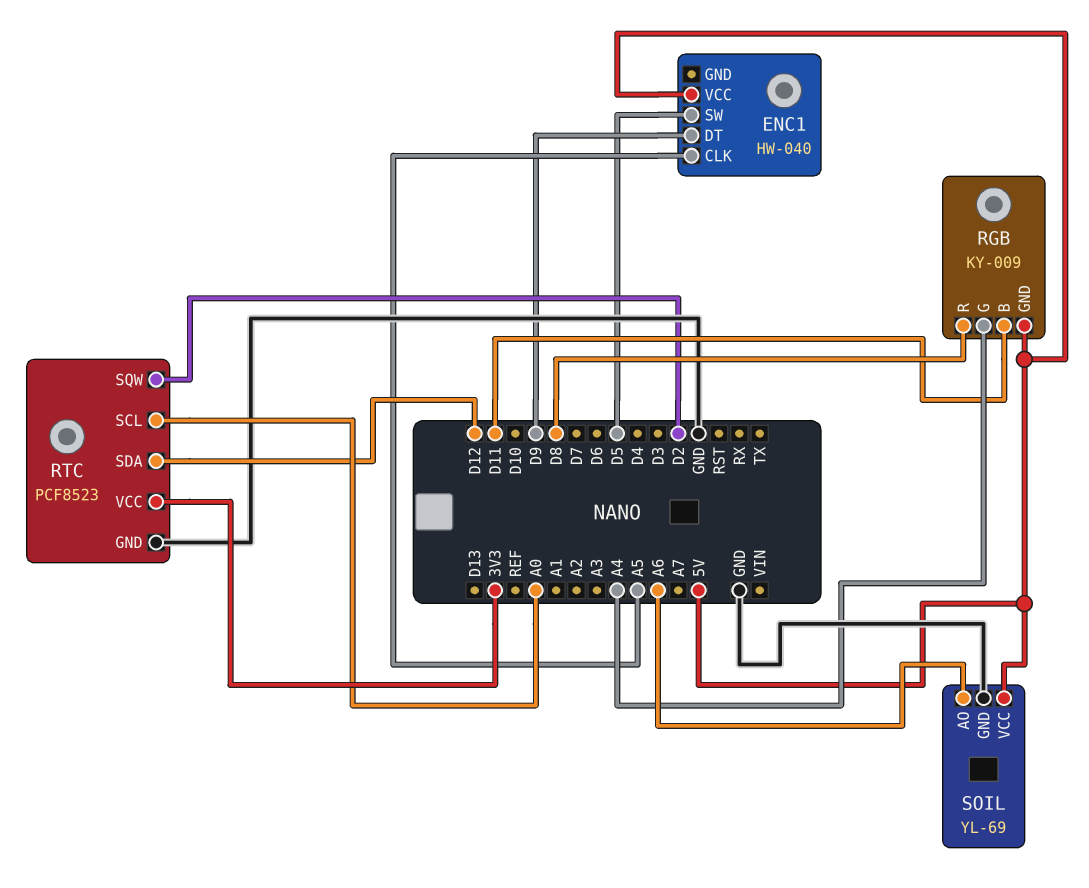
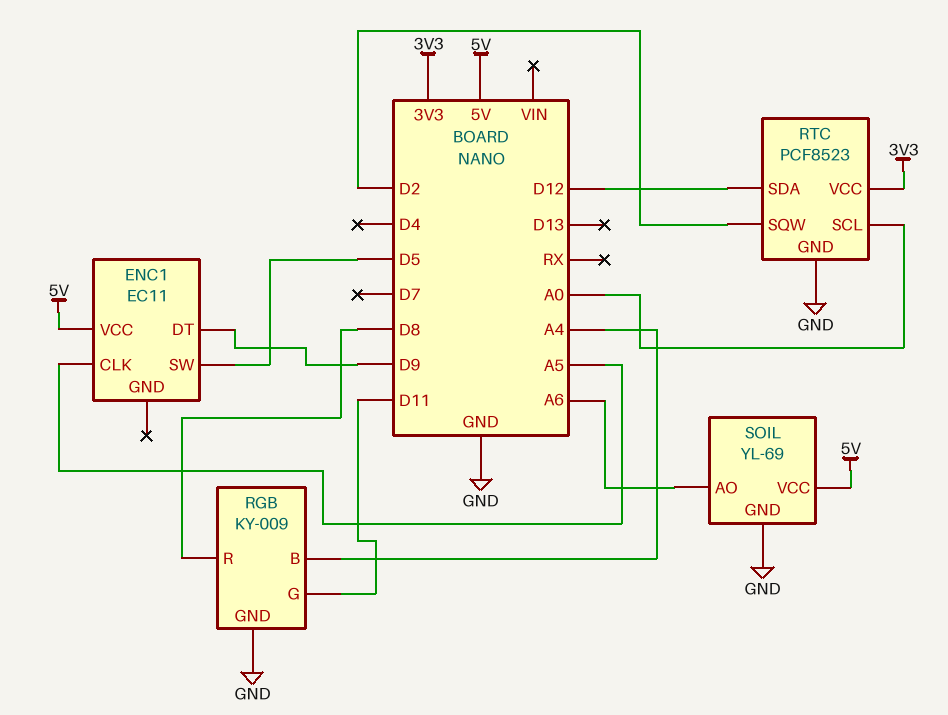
ENC1: HW-040 -> EC11
RGB pin B: D11 -> A4
RGB pin G: A4 -> D11
RGB pin GND: 5V -> GND

